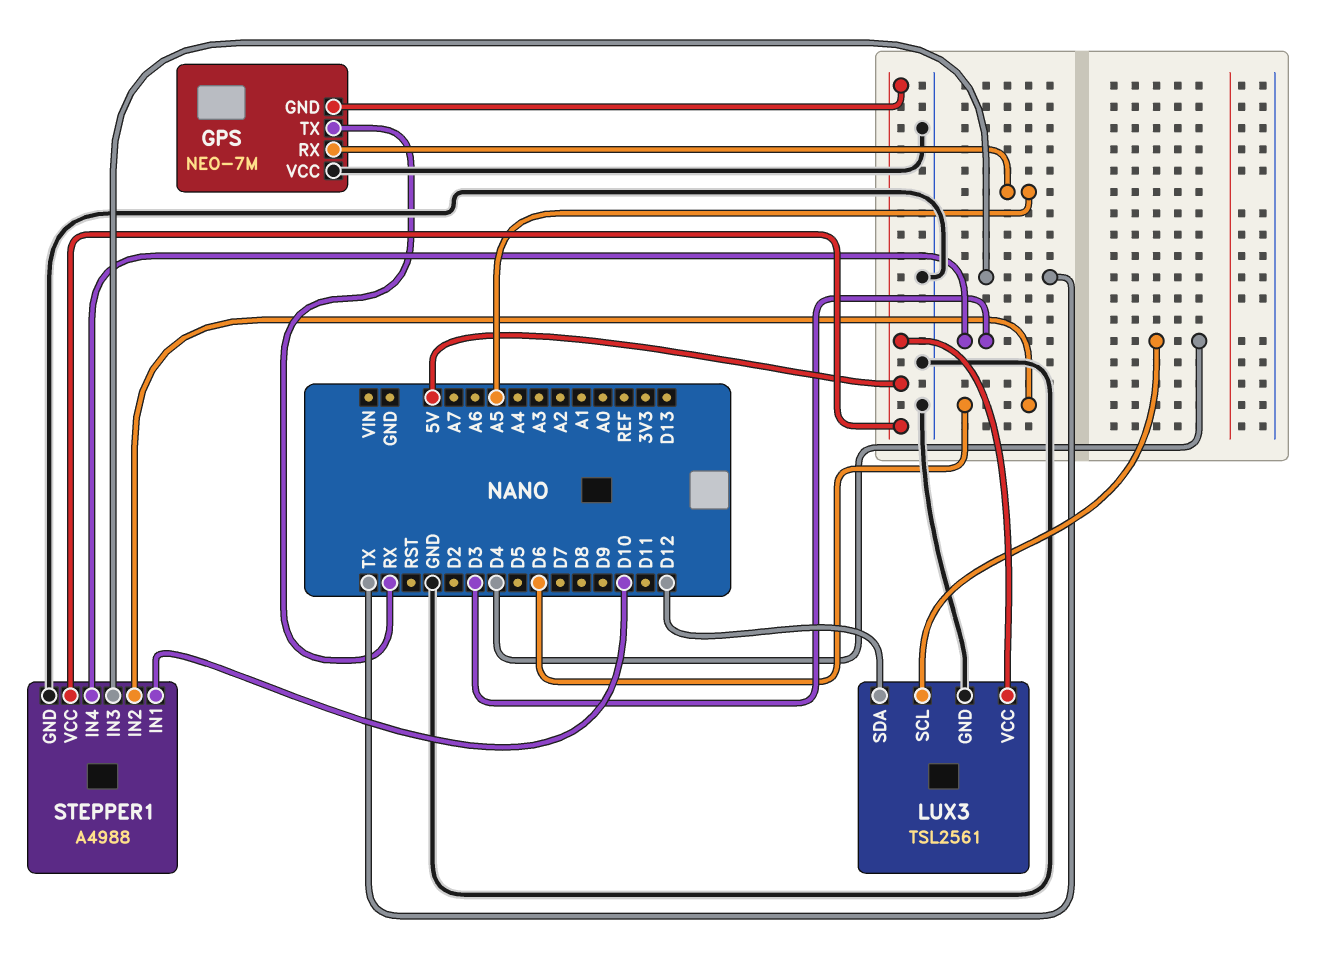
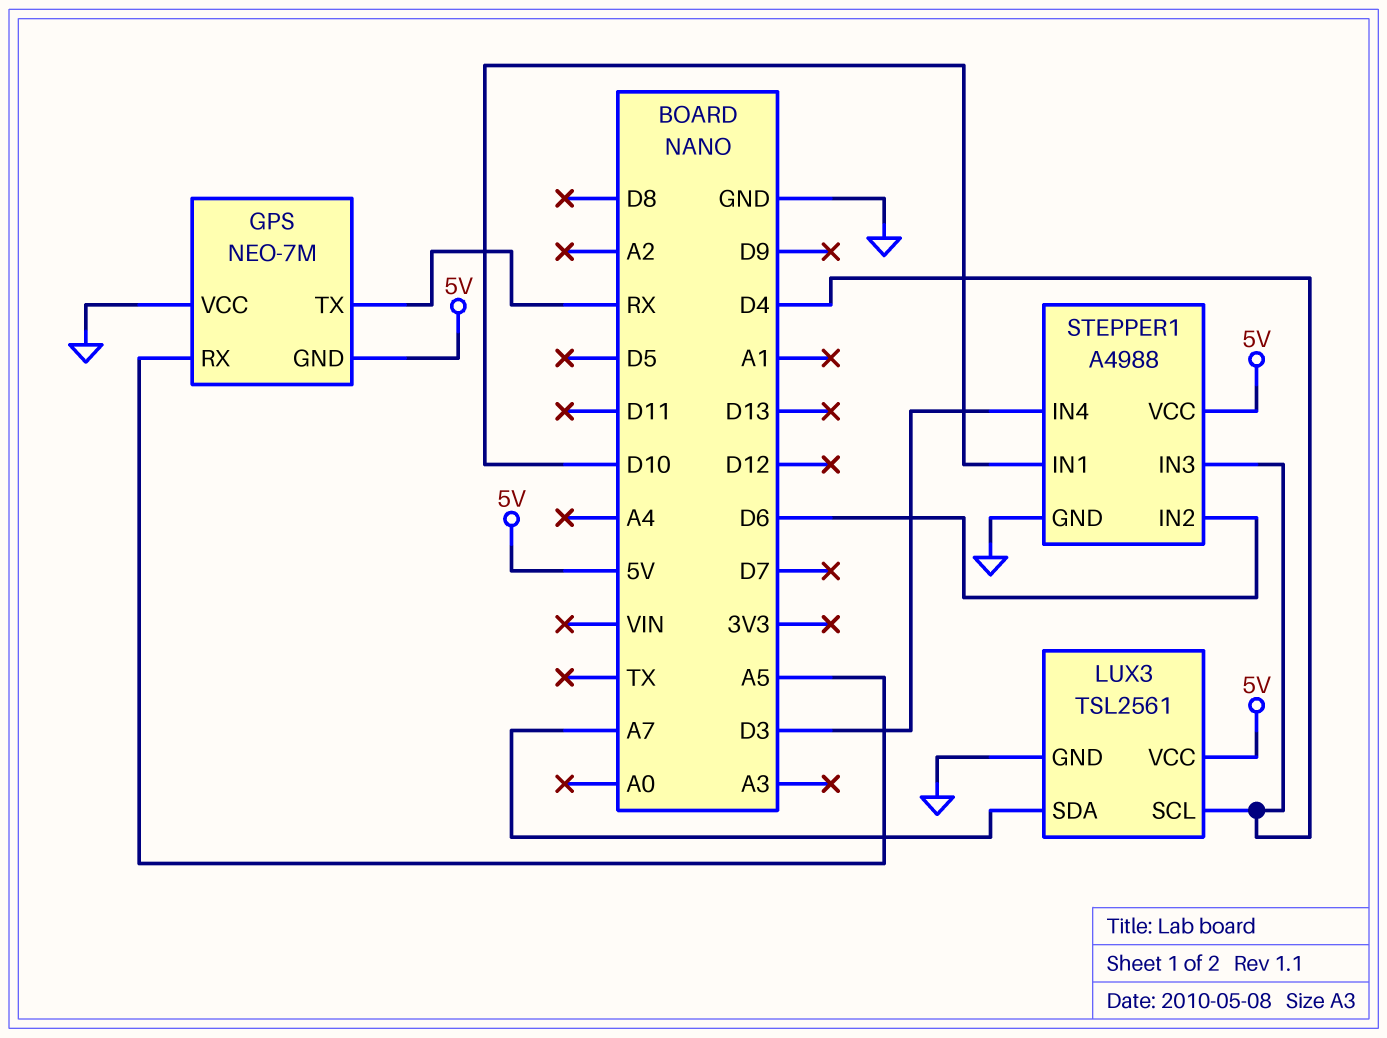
LUX3 pin SDA: D12 -> A7
STEPPER1 pin IN3: TX -> D4

